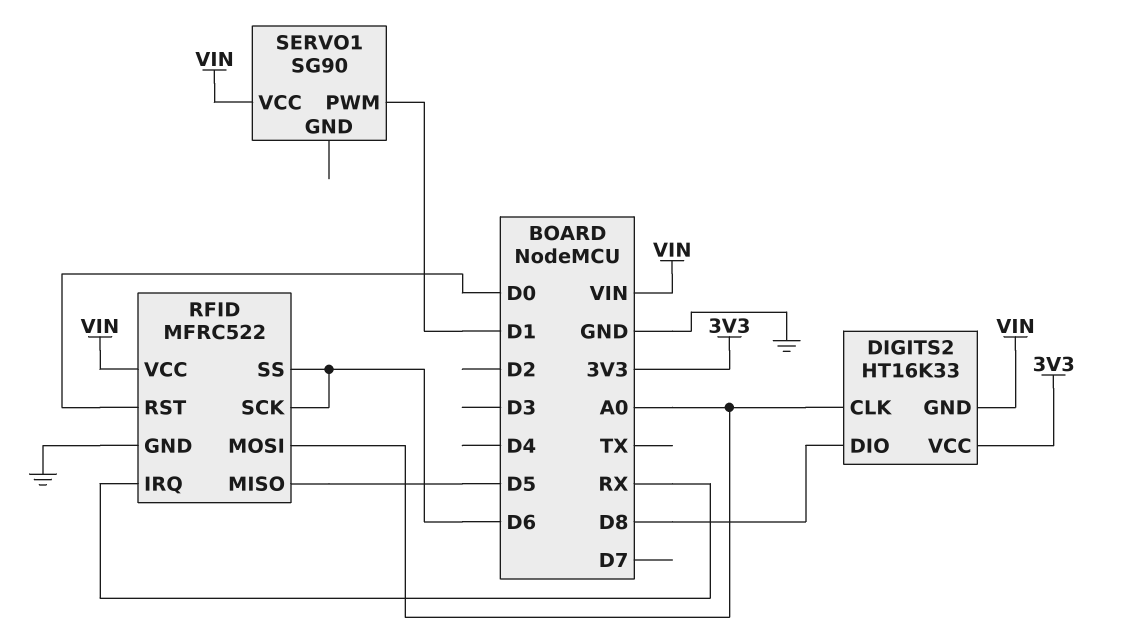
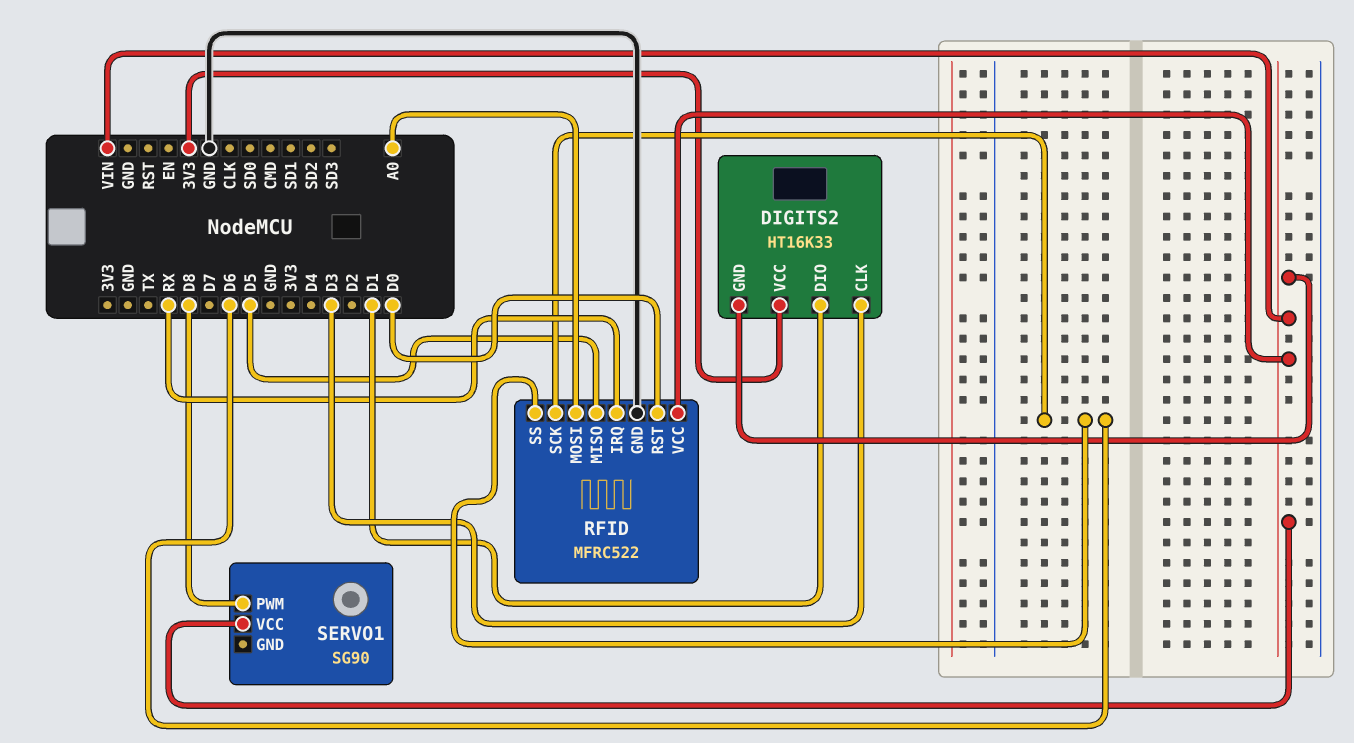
DIGITS2 pin CLK: A0 -> D3
DIGITS2 pin DIO: D8 -> D1
SERVO1 pin PWM: D1 -> D8

